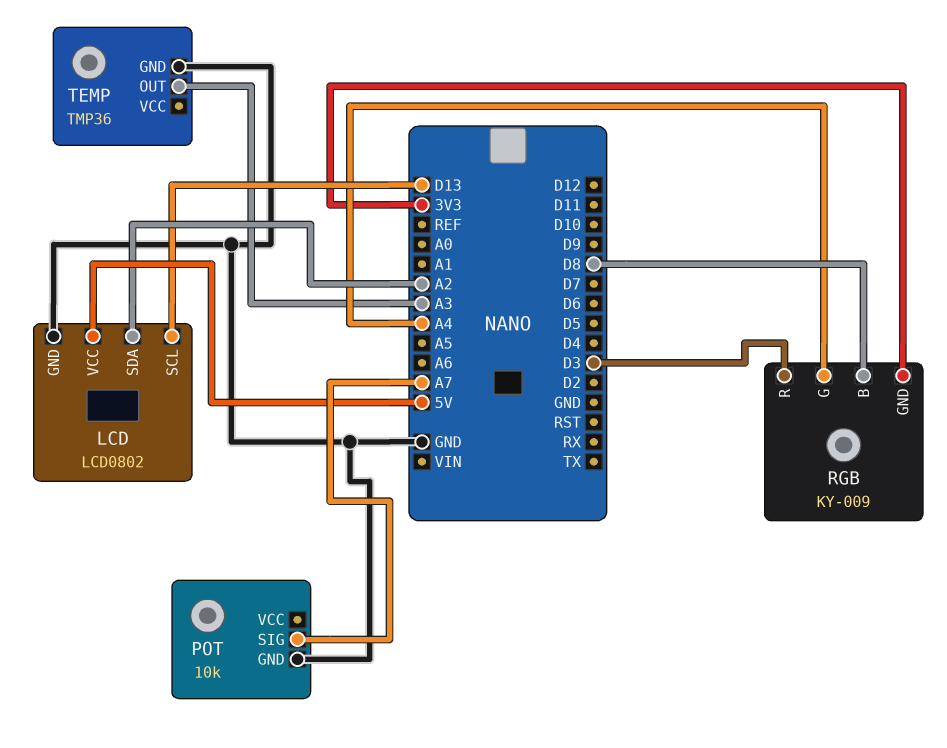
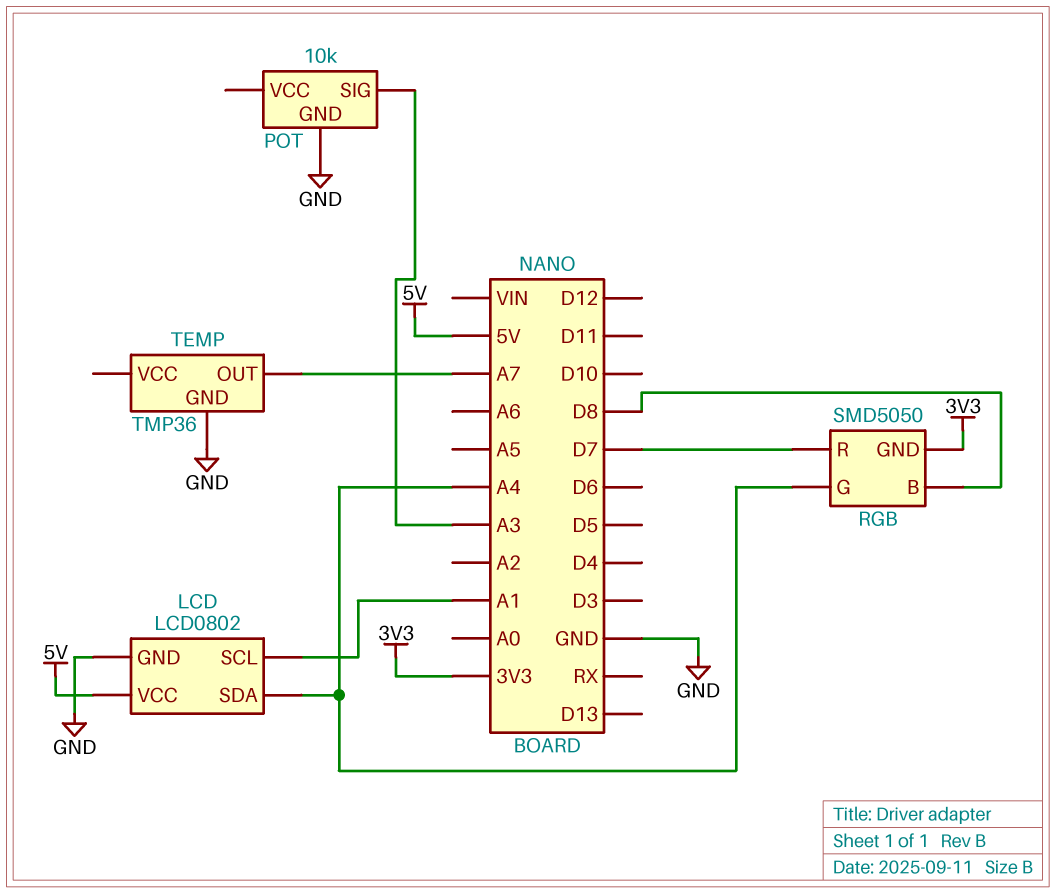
LCD pin SCL: D13 -> A1
LCD pin SDA: A2 -> A4
POT pin SIG: A7 -> A3
RGB: KY-009 -> SMD5050
RGB pin R: D3 -> D7
TEMP pin OUT: A3 -> A7

